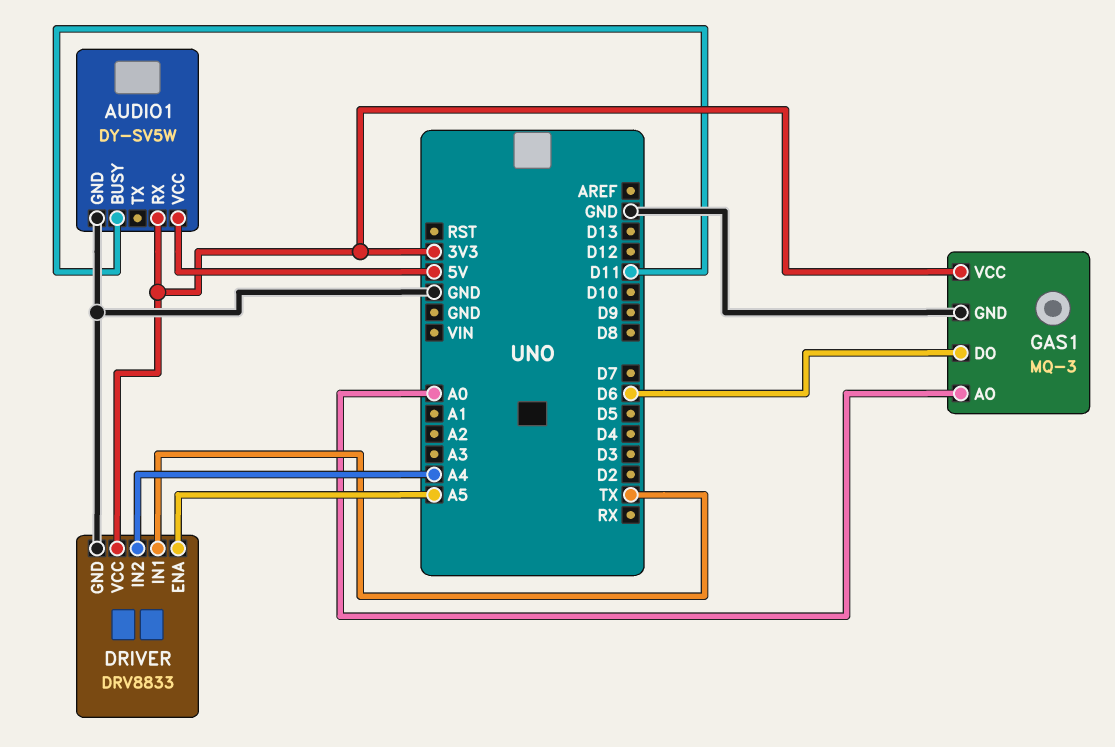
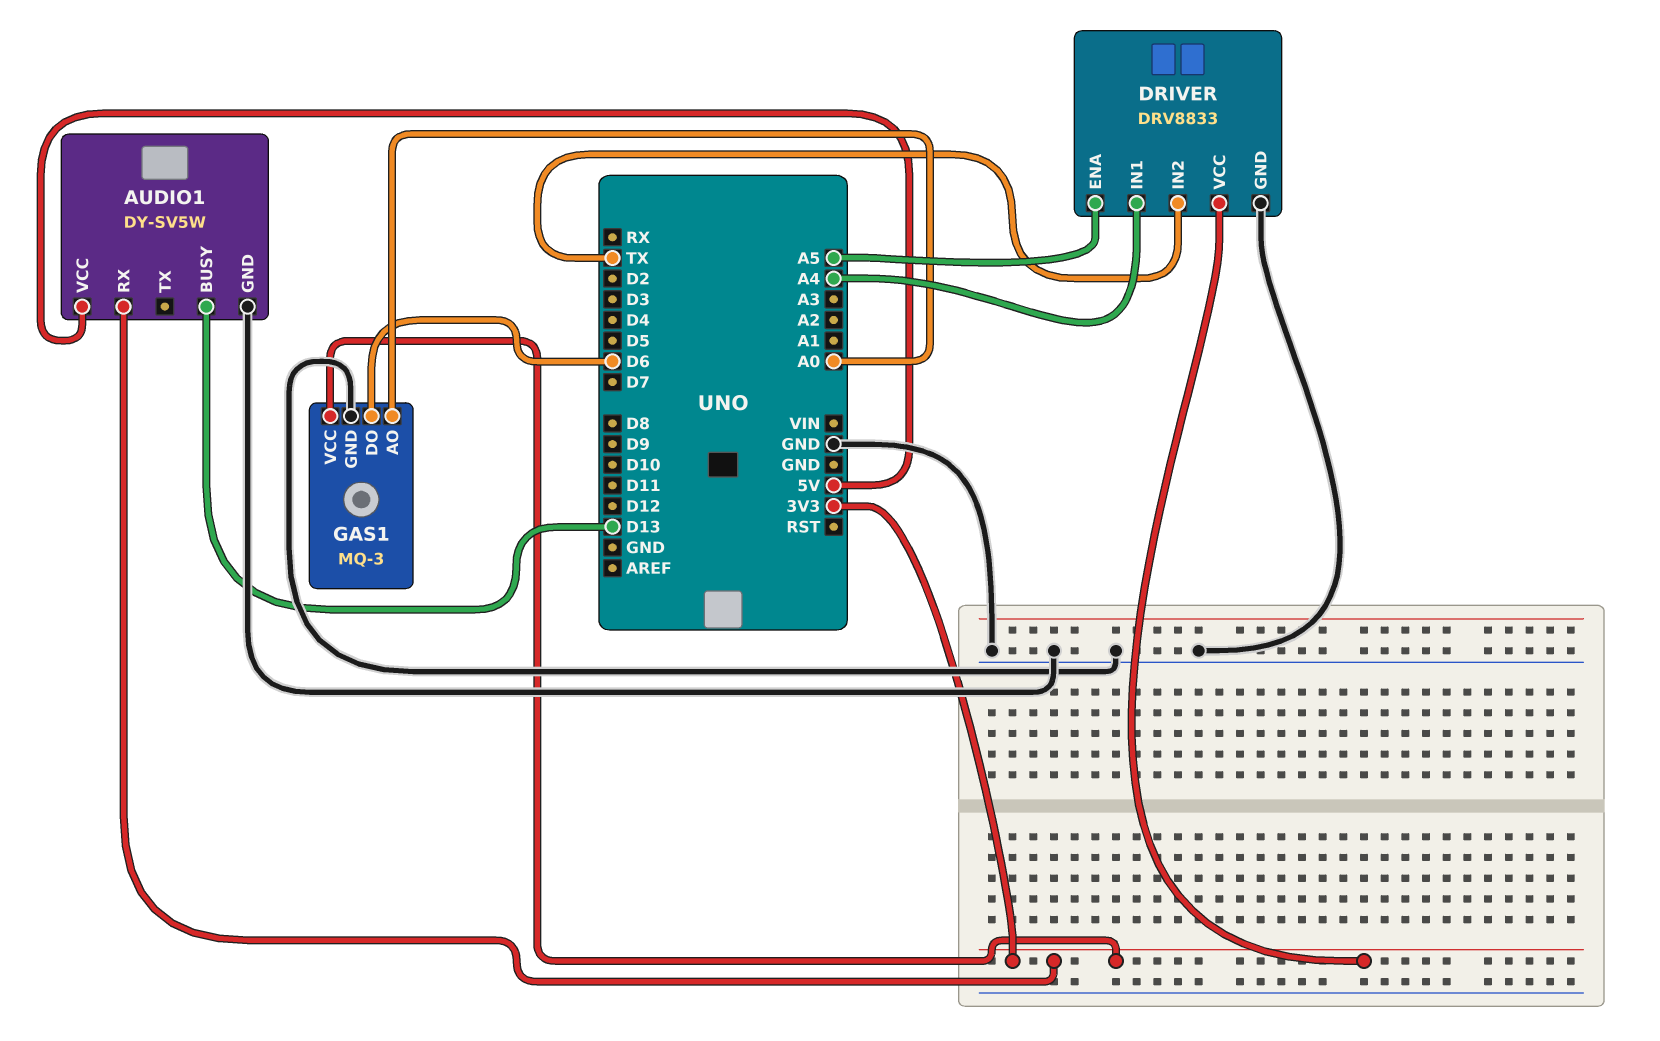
AUDIO1 pin BUSY: D11 -> D13
DRIVER pin IN1: TX -> A4
DRIVER pin IN2: A4 -> TX

